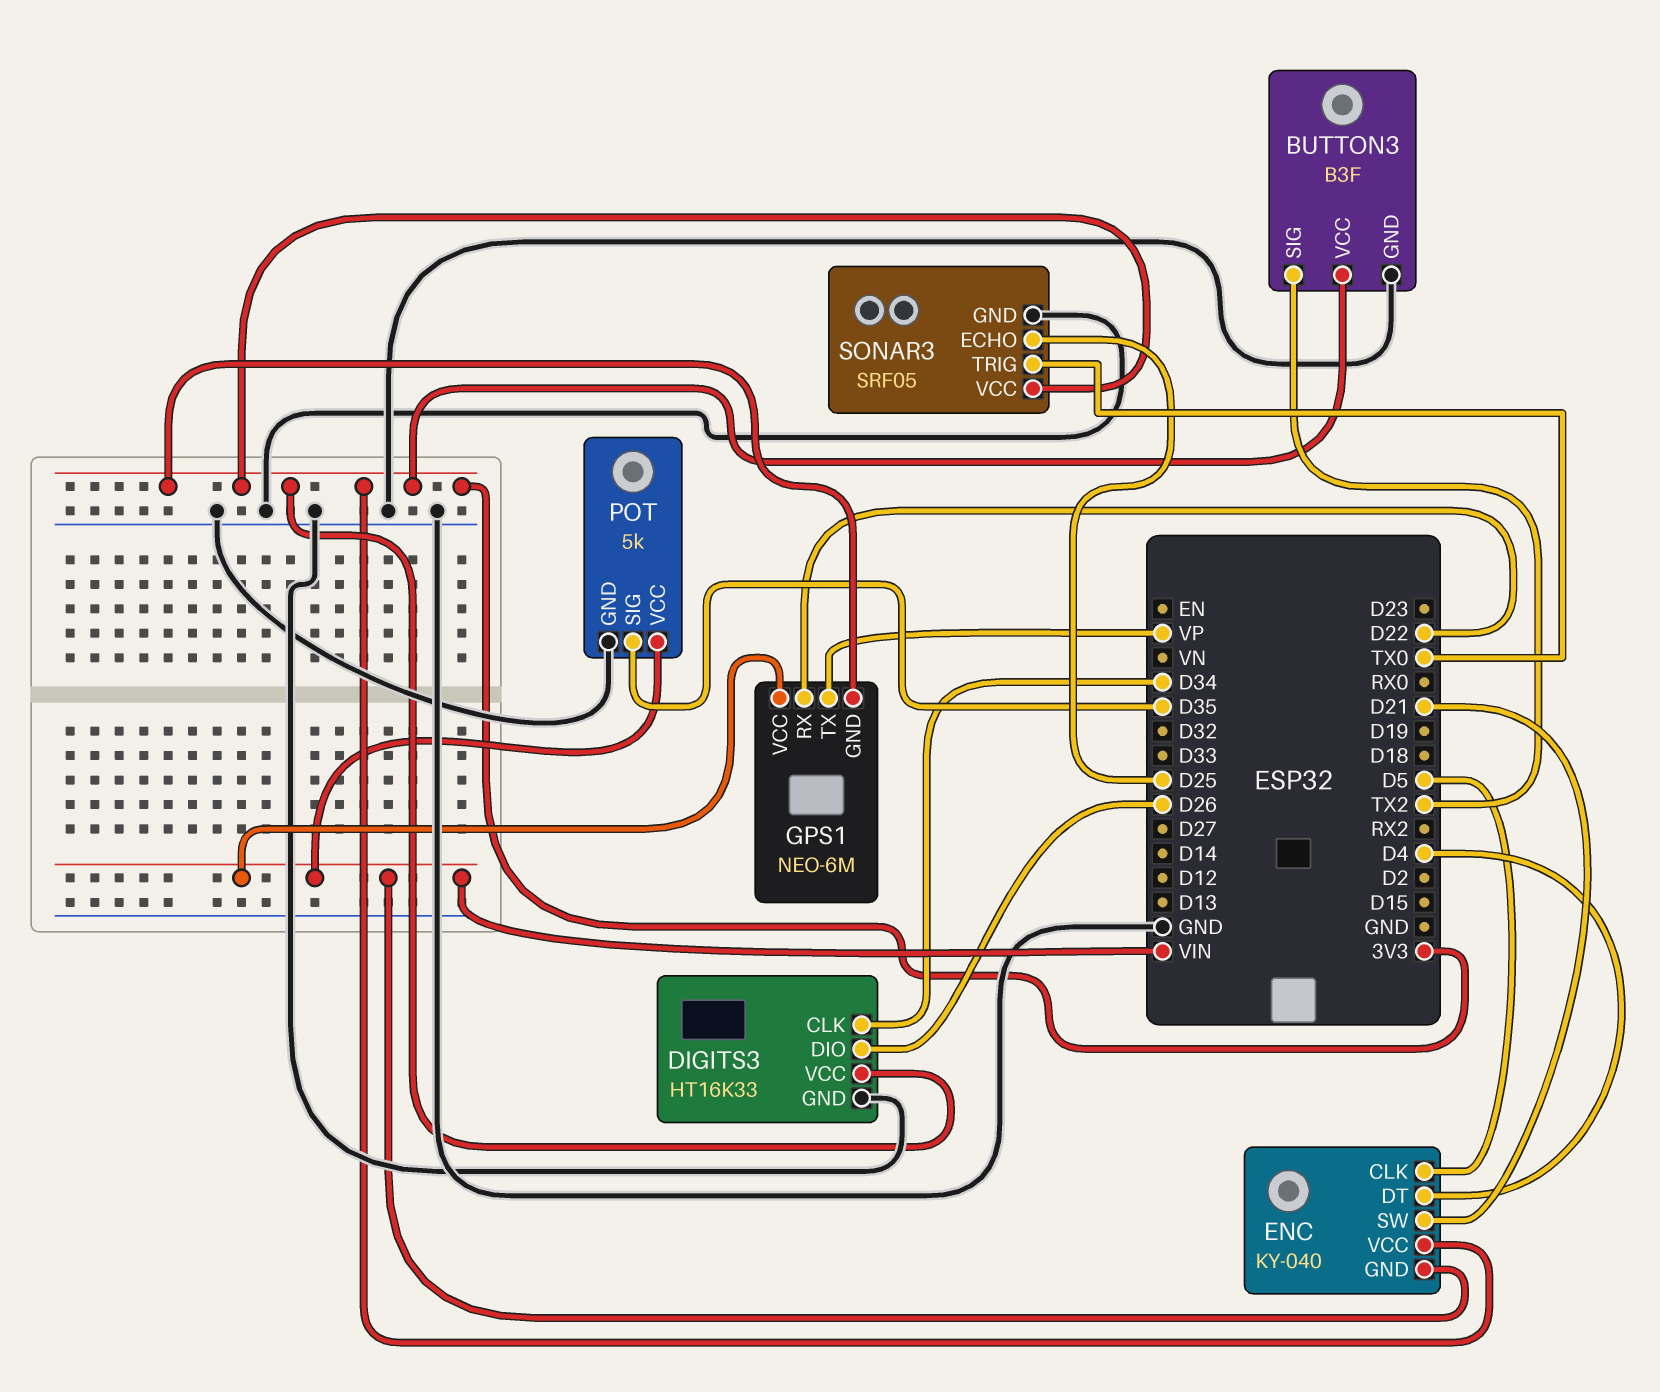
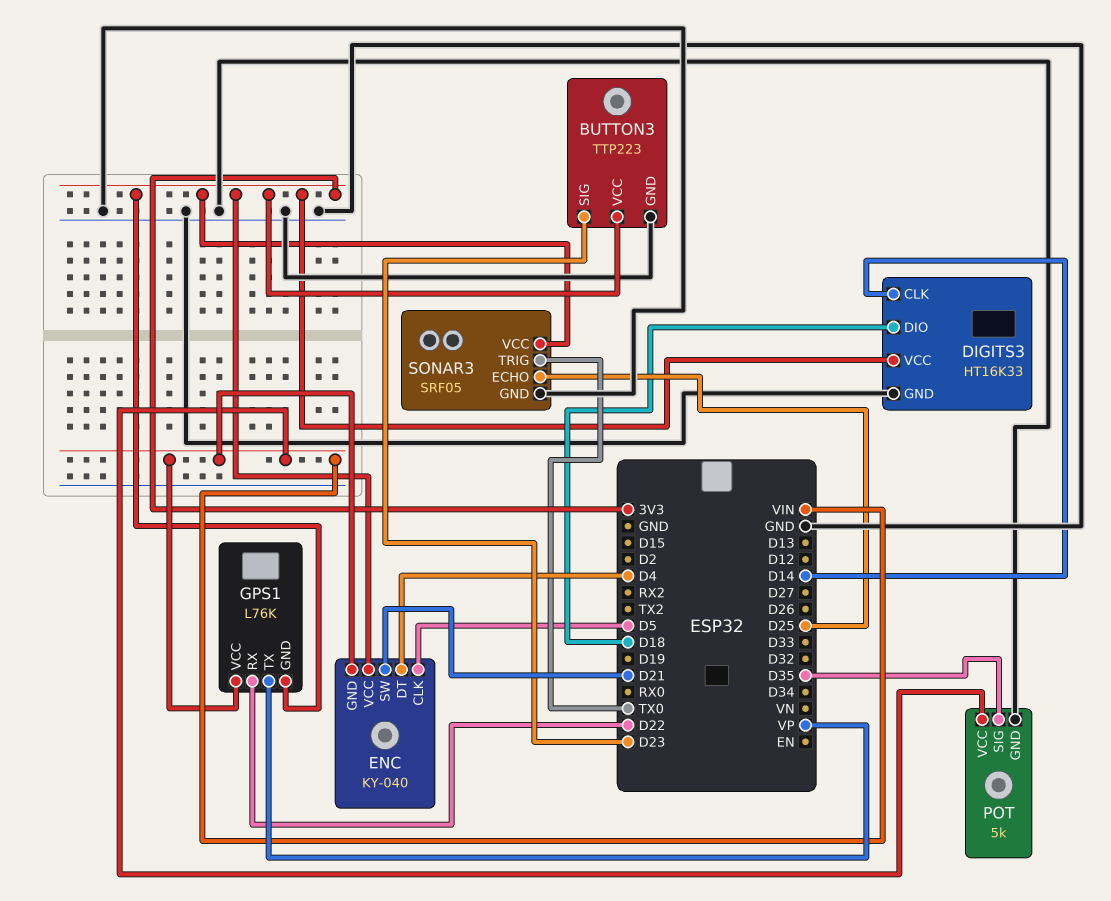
BUTTON3: B3F -> TTP223
BUTTON3 pin SIG: TX2 -> D23
DIGITS3 pin CLK: D34 -> D14
DIGITS3 pin DIO: D26 -> D18
GPS1: NEO-6M -> L76K

